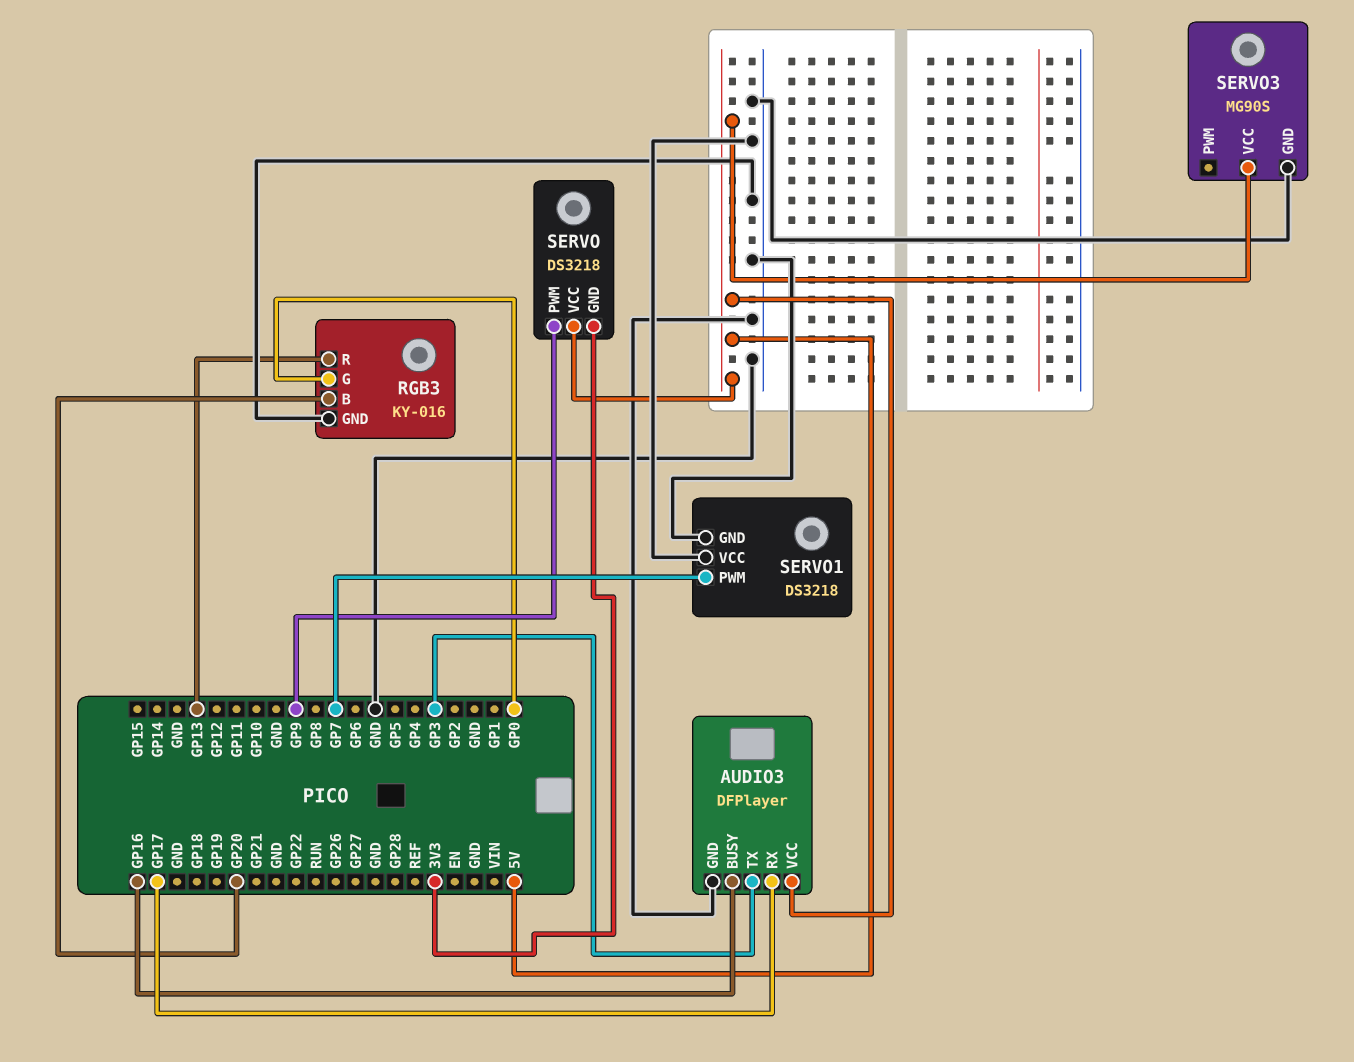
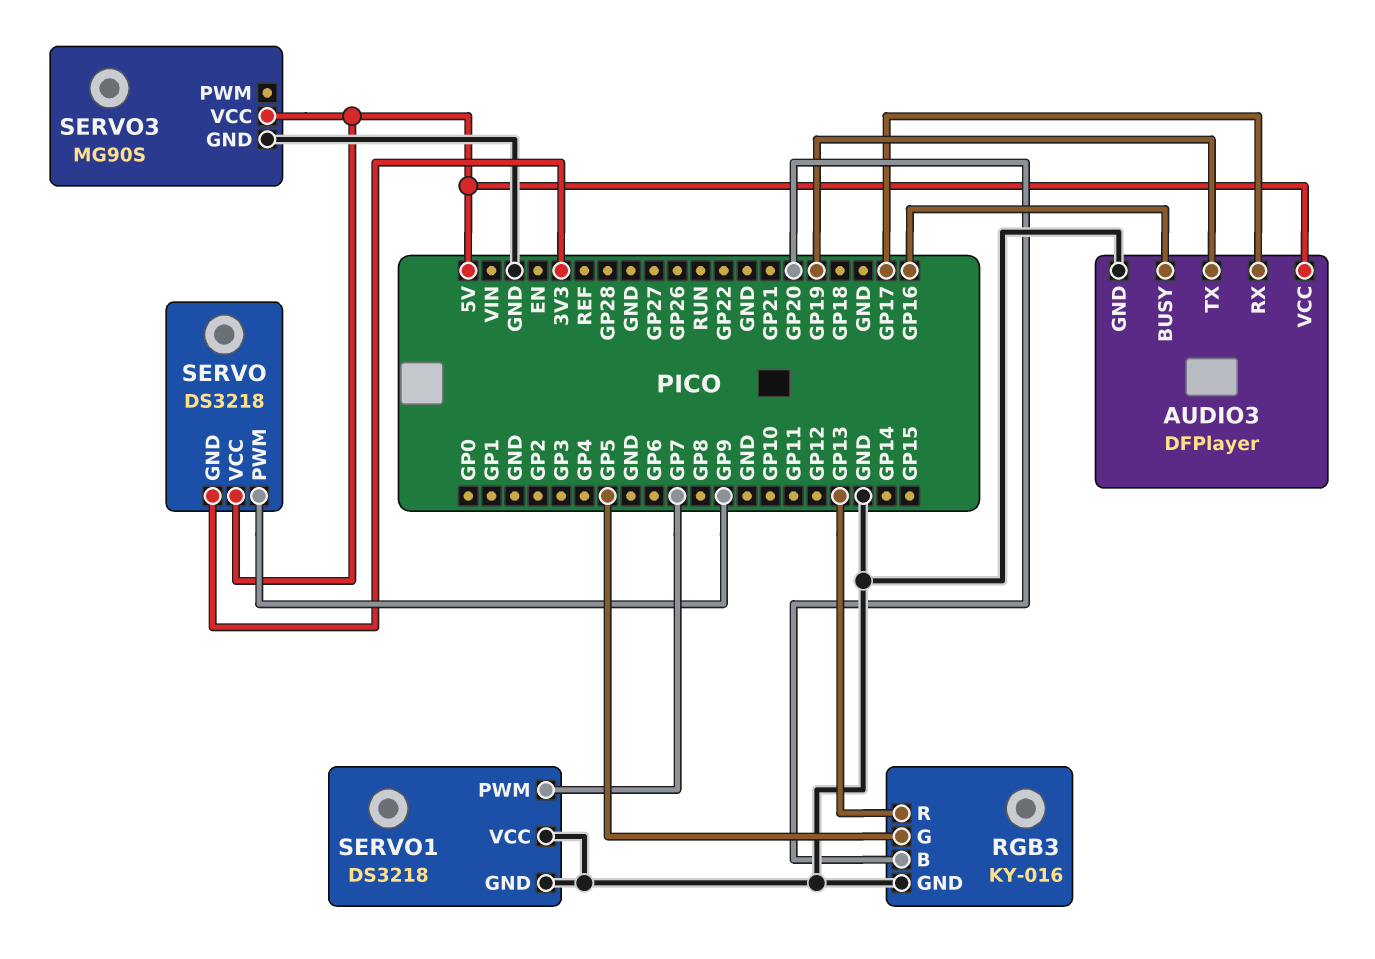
AUDIO3 pin TX: GP3 -> GP19
RGB3 pin G: GP0 -> GP5

